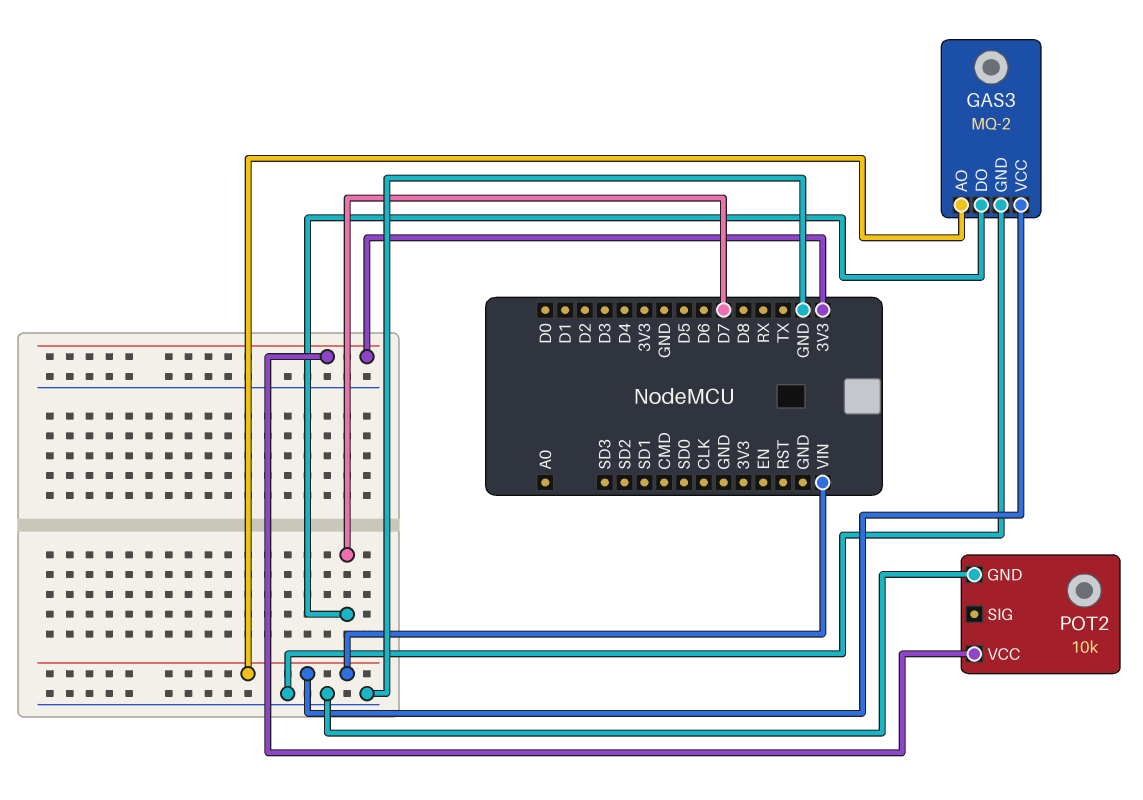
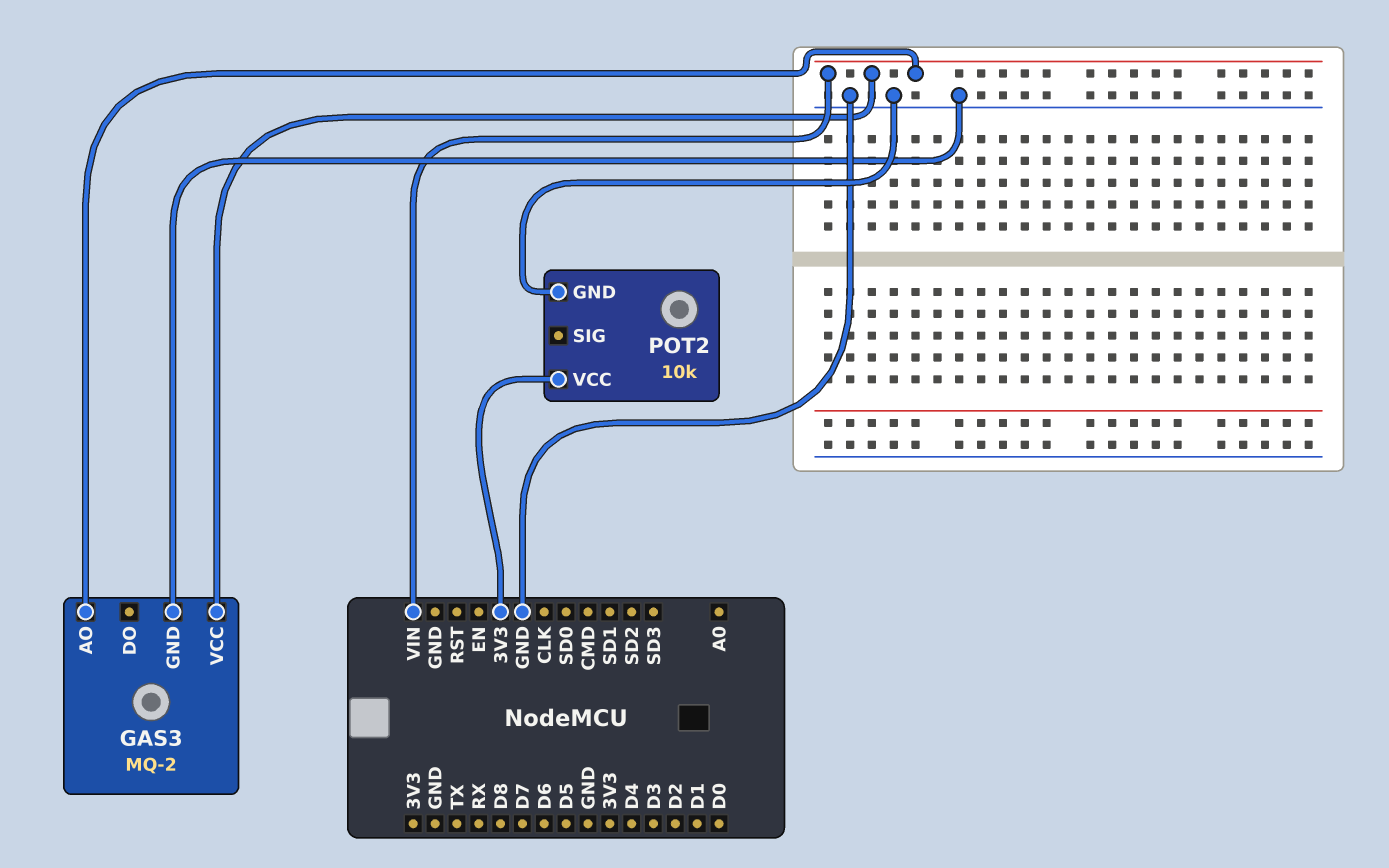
GAS3 pin DO: D7 -> none

